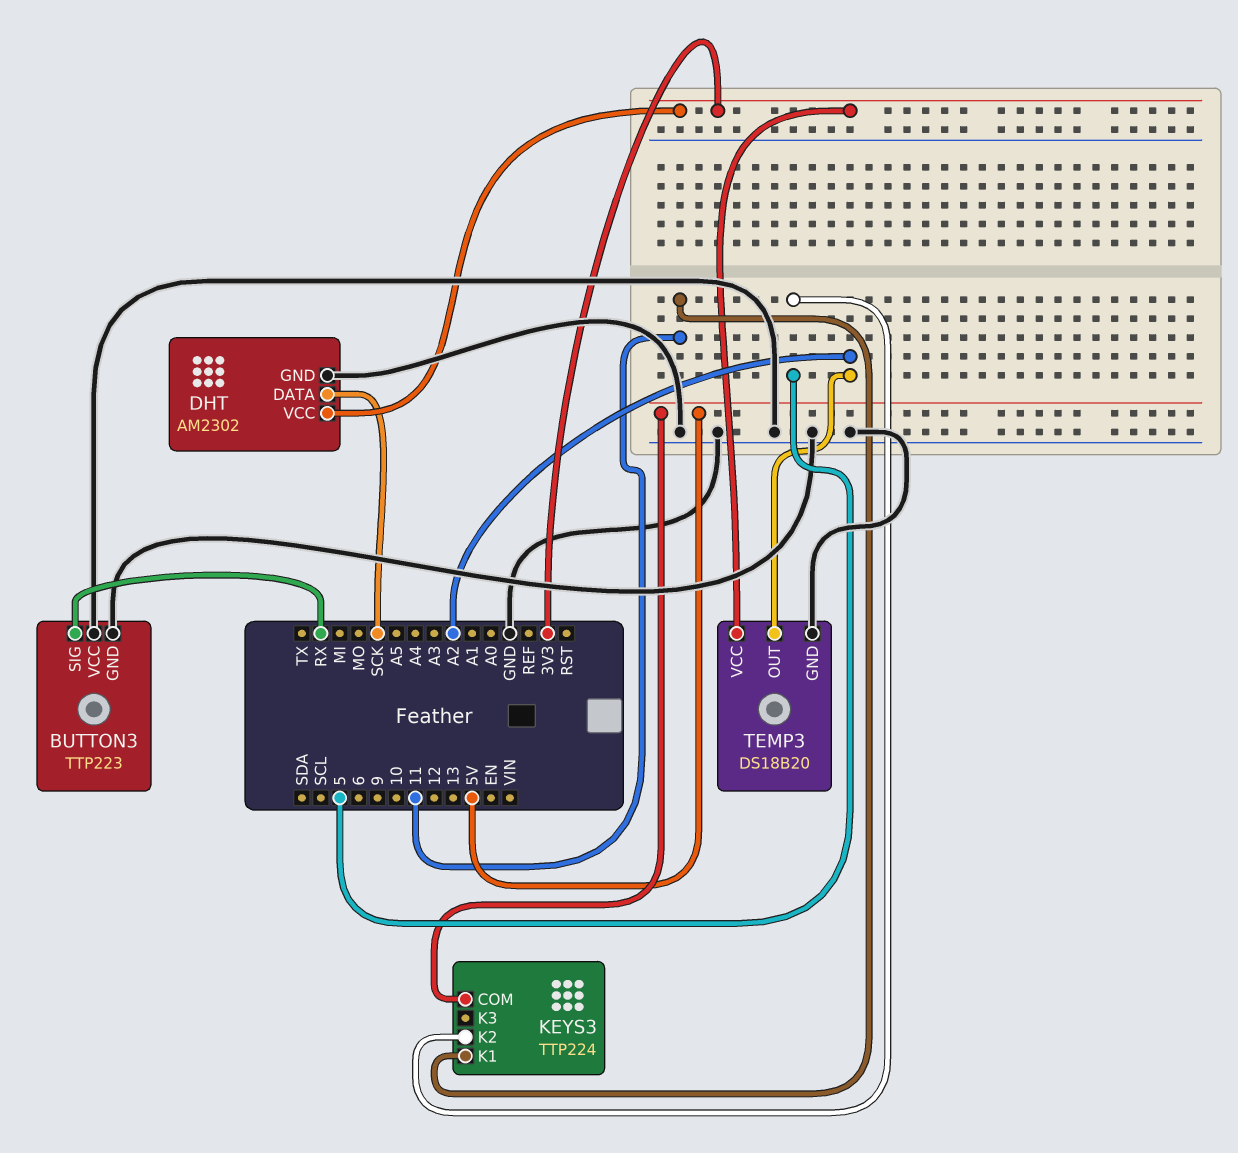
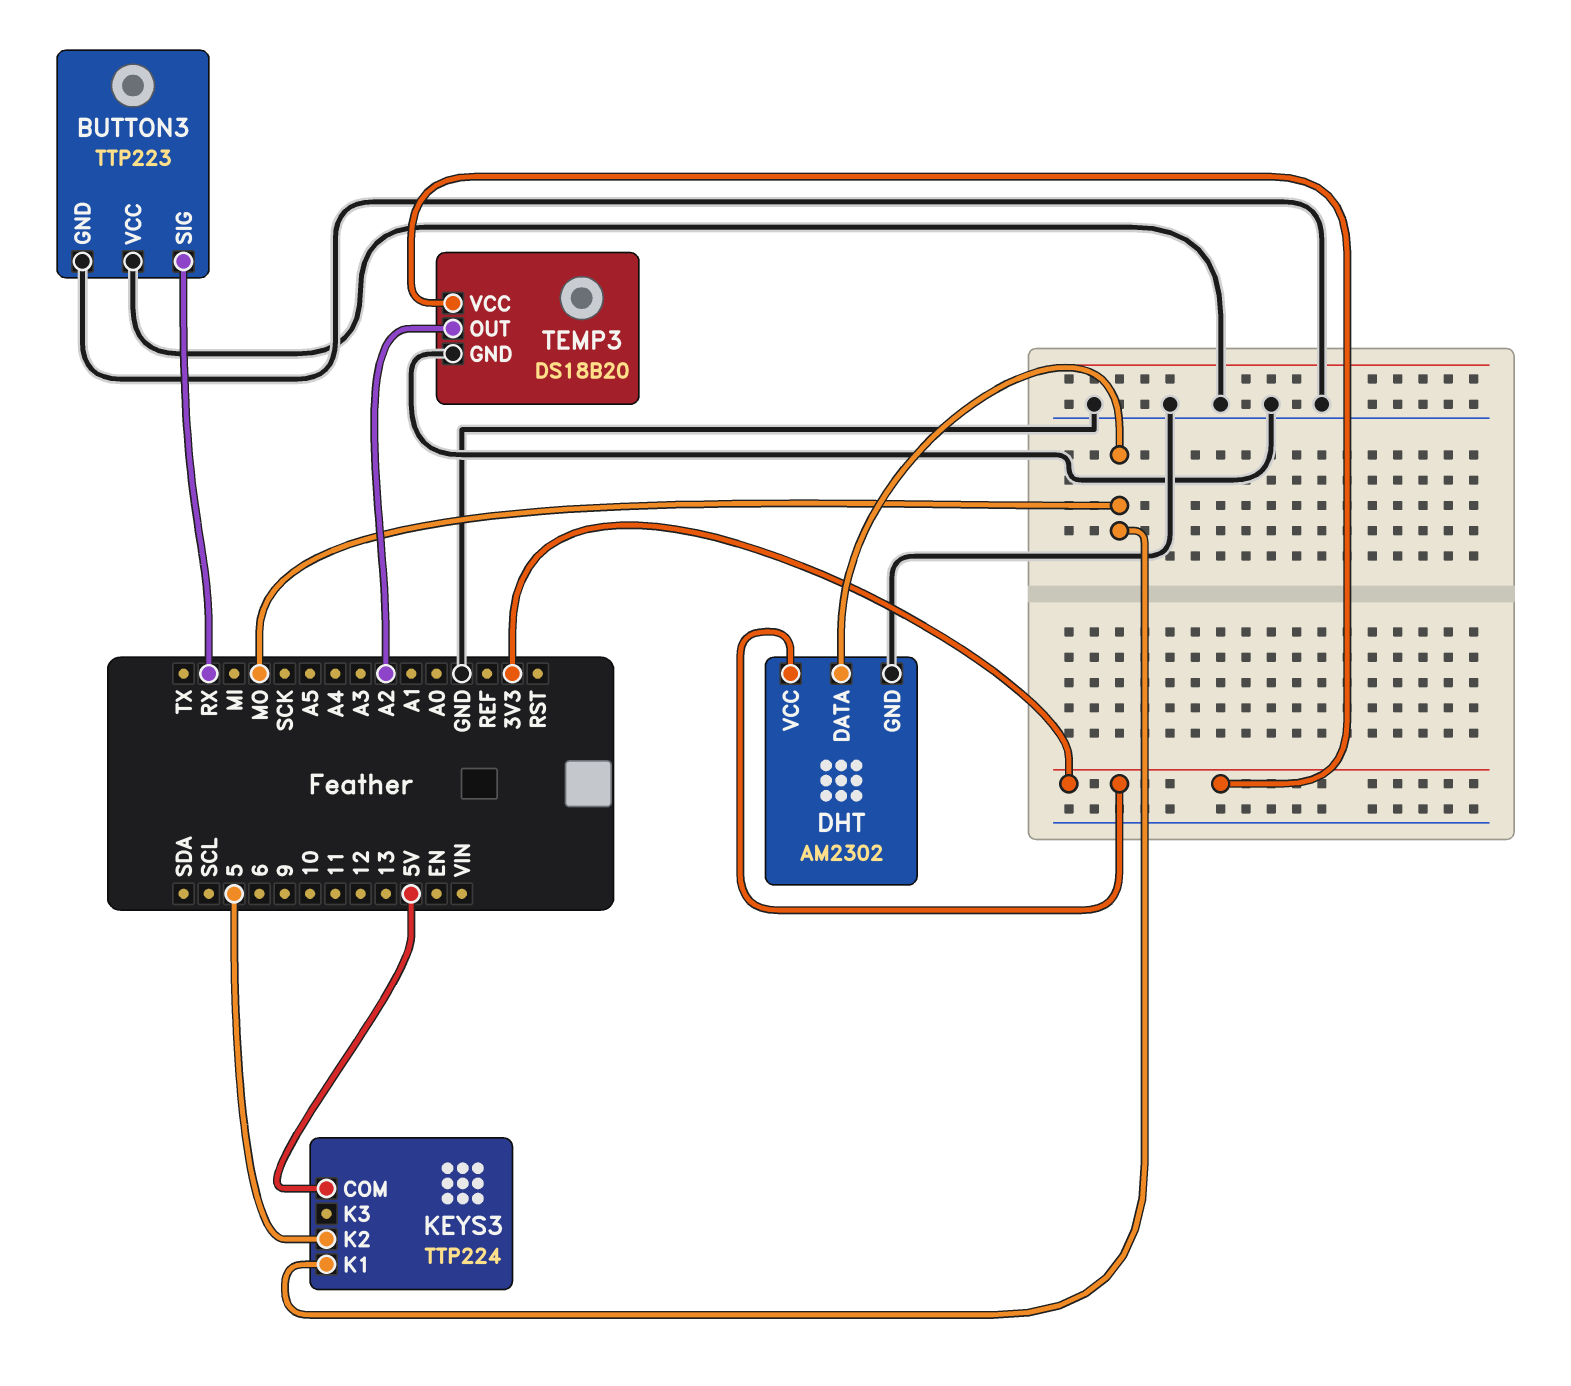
DHT pin DATA: SCK -> MO
KEYS3 pin K1: 11 -> MO

